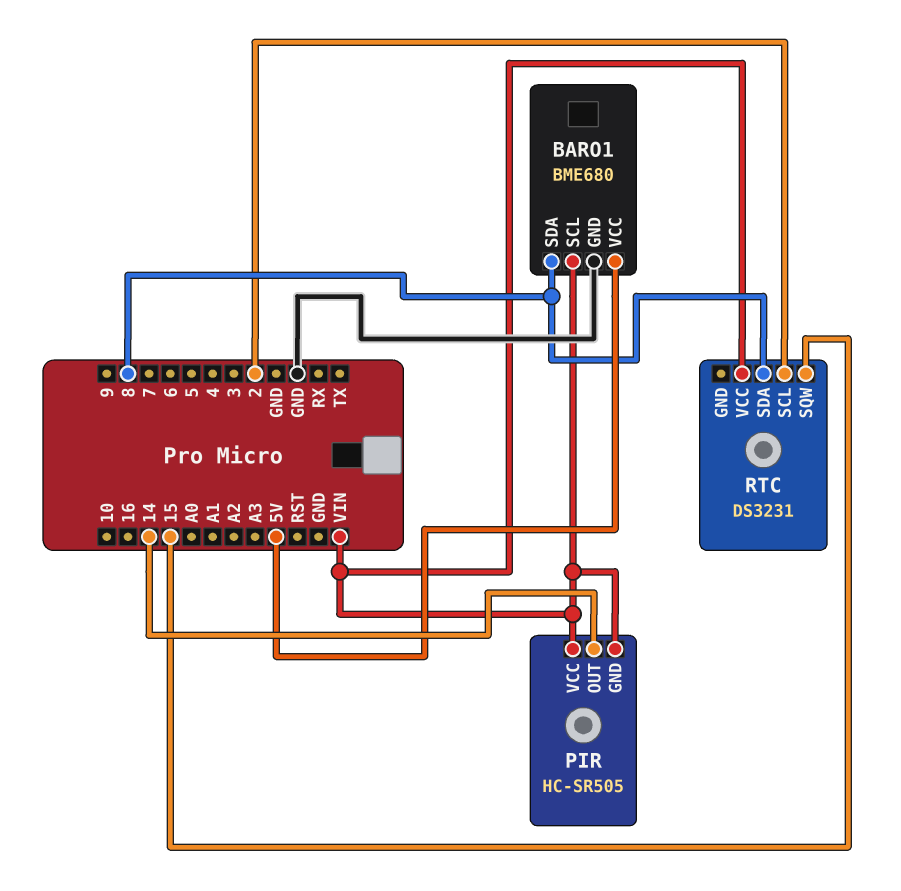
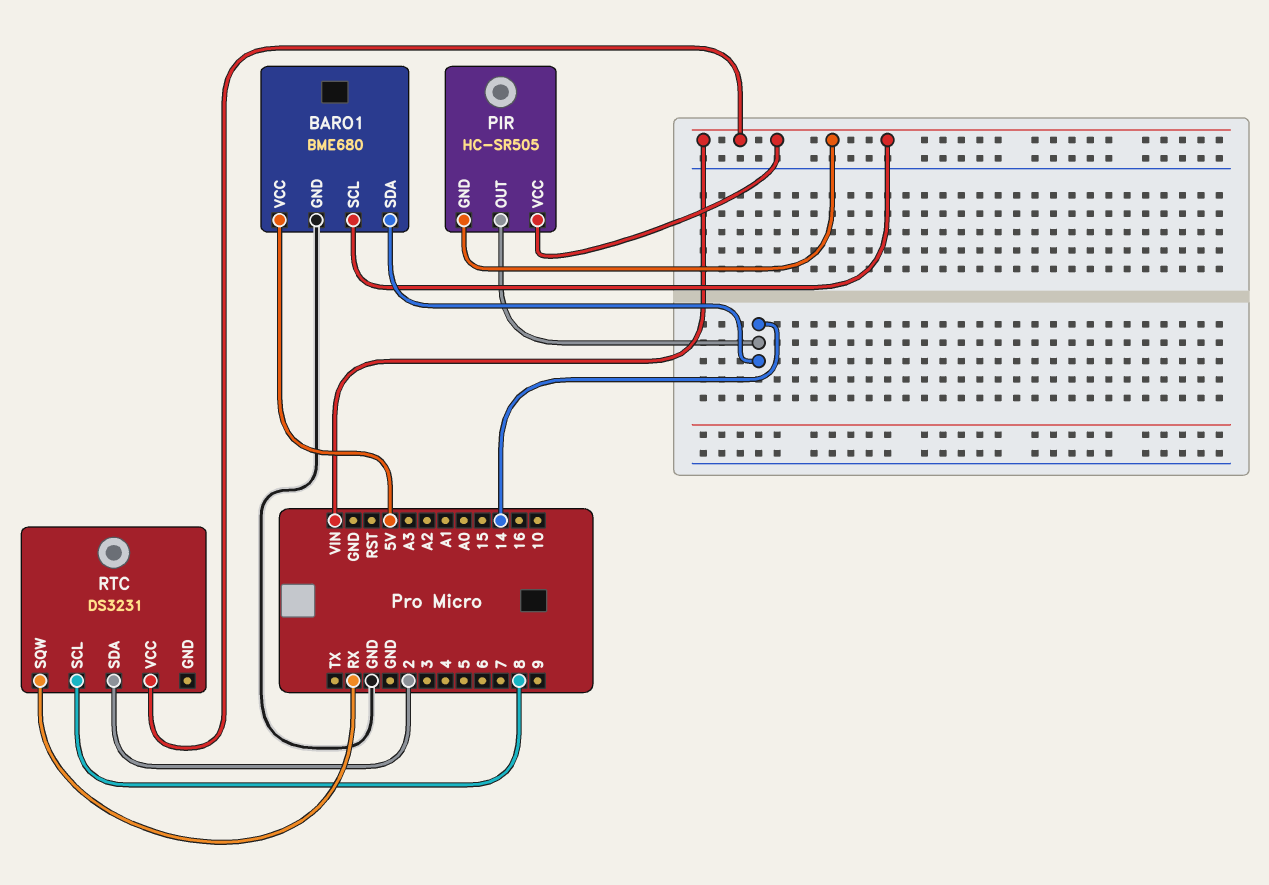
BARO1 pin SDA: 8 -> 14
RTC pin SCL: 2 -> 8
RTC pin SDA: 8 -> 2
RTC pin SQW: 15 -> RX

